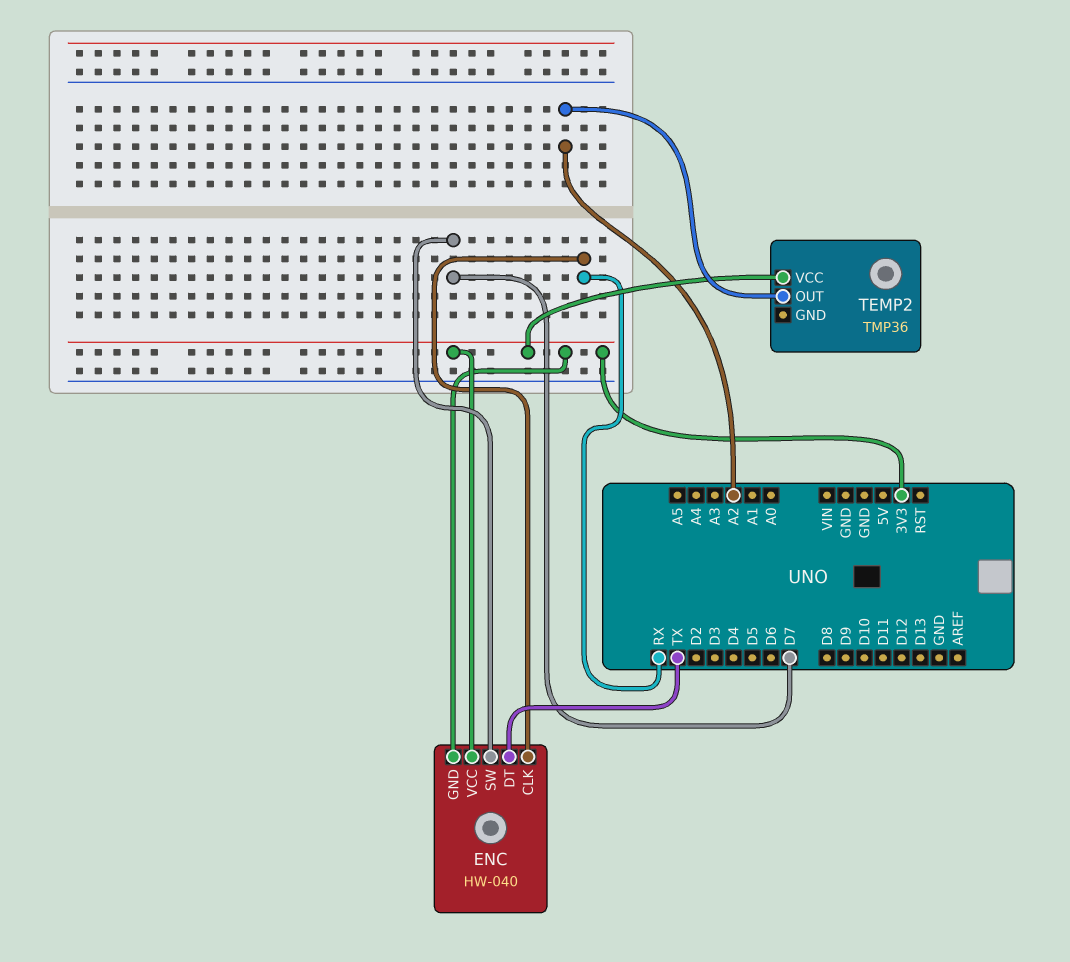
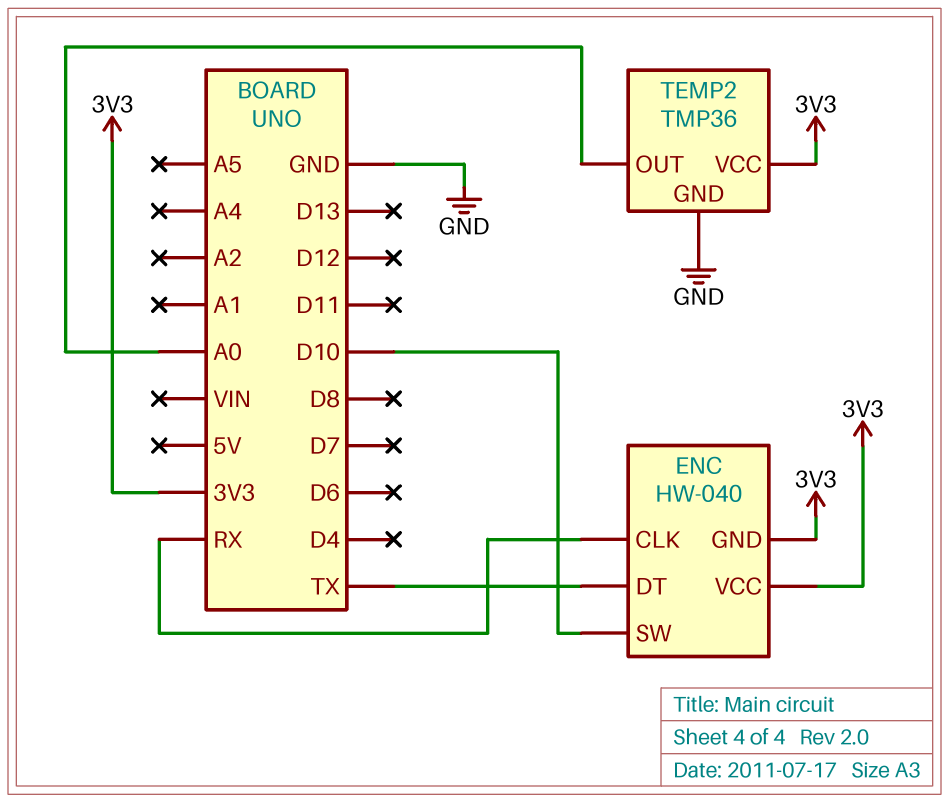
ENC pin SW: D7 -> D10
TEMP2 pin GND: none -> GND
TEMP2 pin OUT: A2 -> A0

